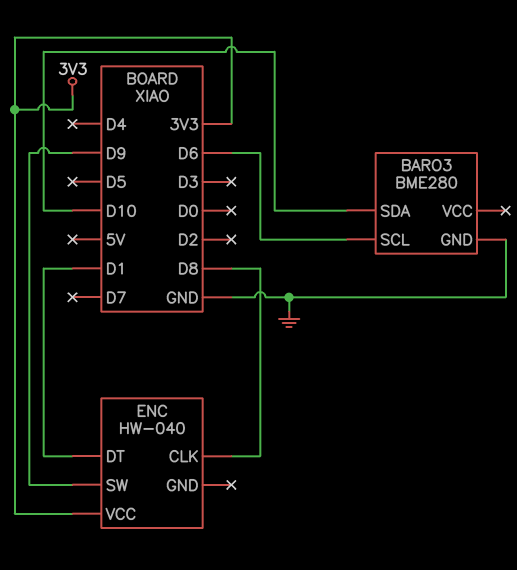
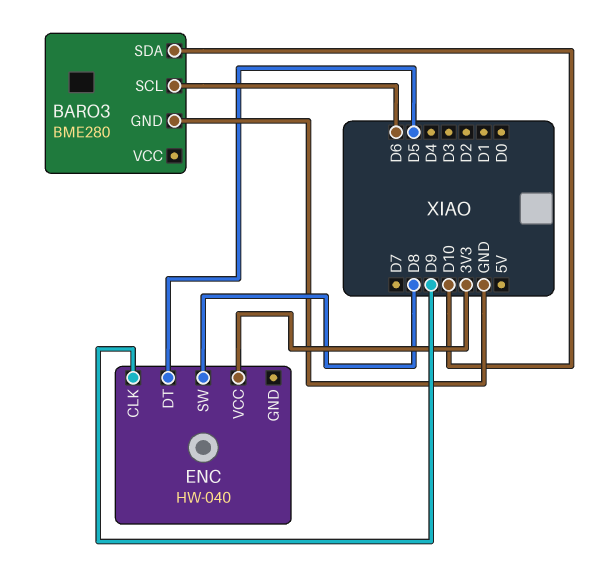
ENC pin CLK: D8 -> D9
ENC pin DT: D1 -> D5
ENC pin SW: D9 -> D8

